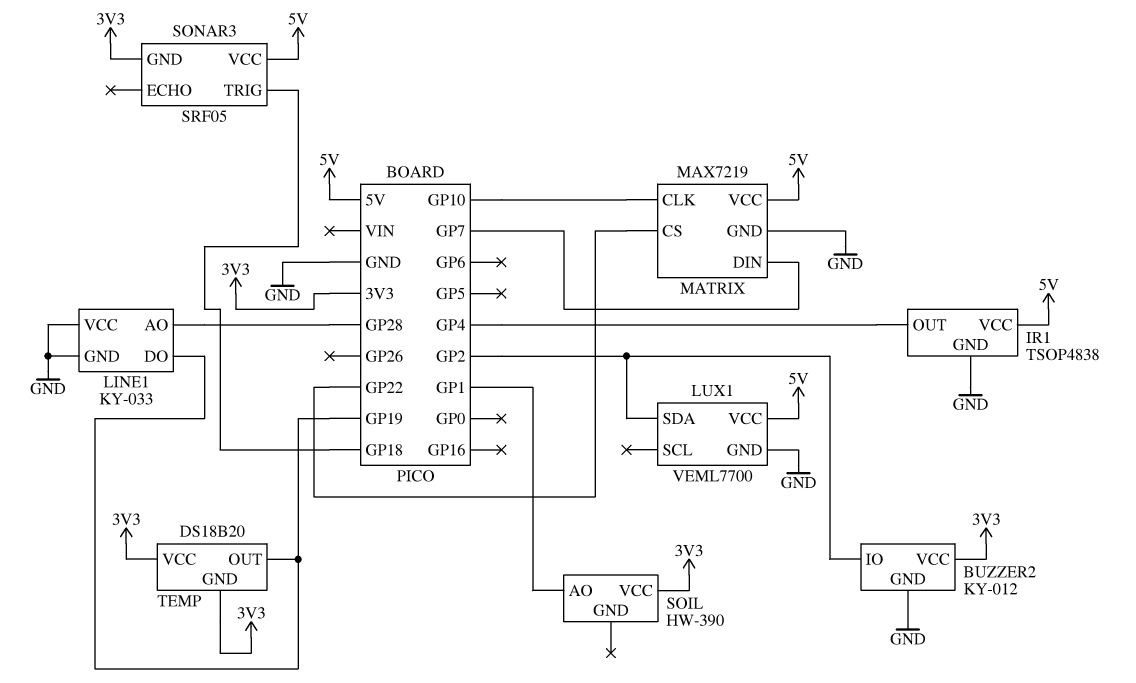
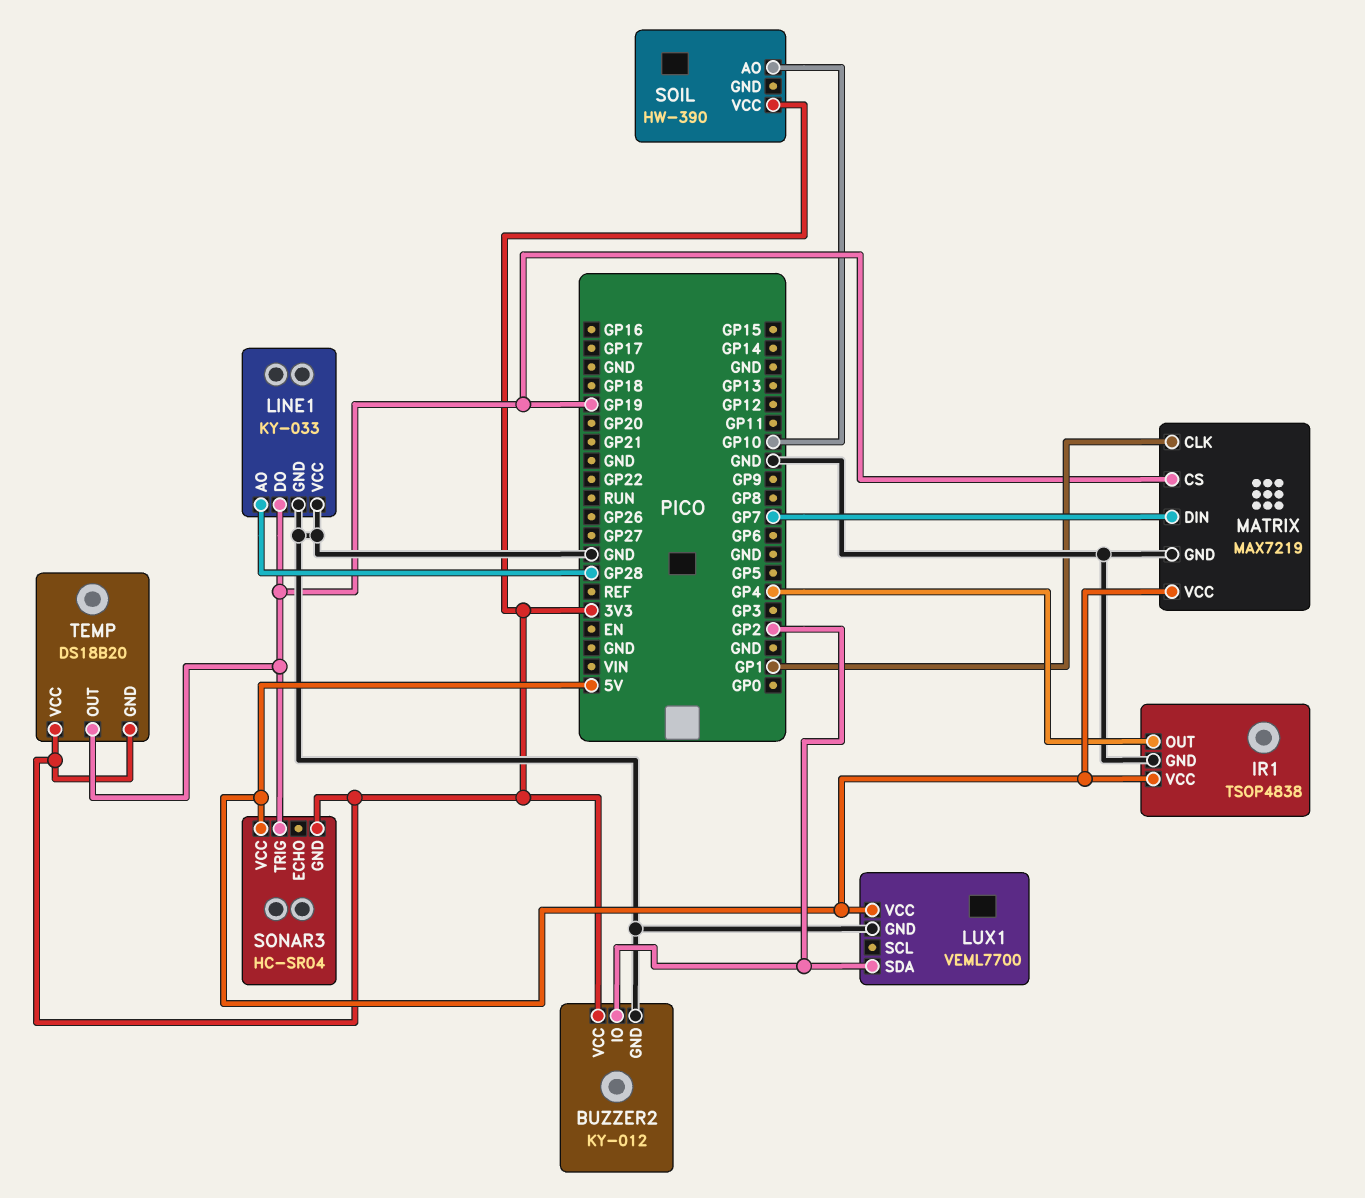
MATRIX pin CLK: GP10 -> GP1
MATRIX pin CS: GP22 -> GP19
SOIL pin AO: GP1 -> GP10
SONAR3: SRF05 -> HC-SR04
SONAR3 pin TRIG: GP18 -> GP19

